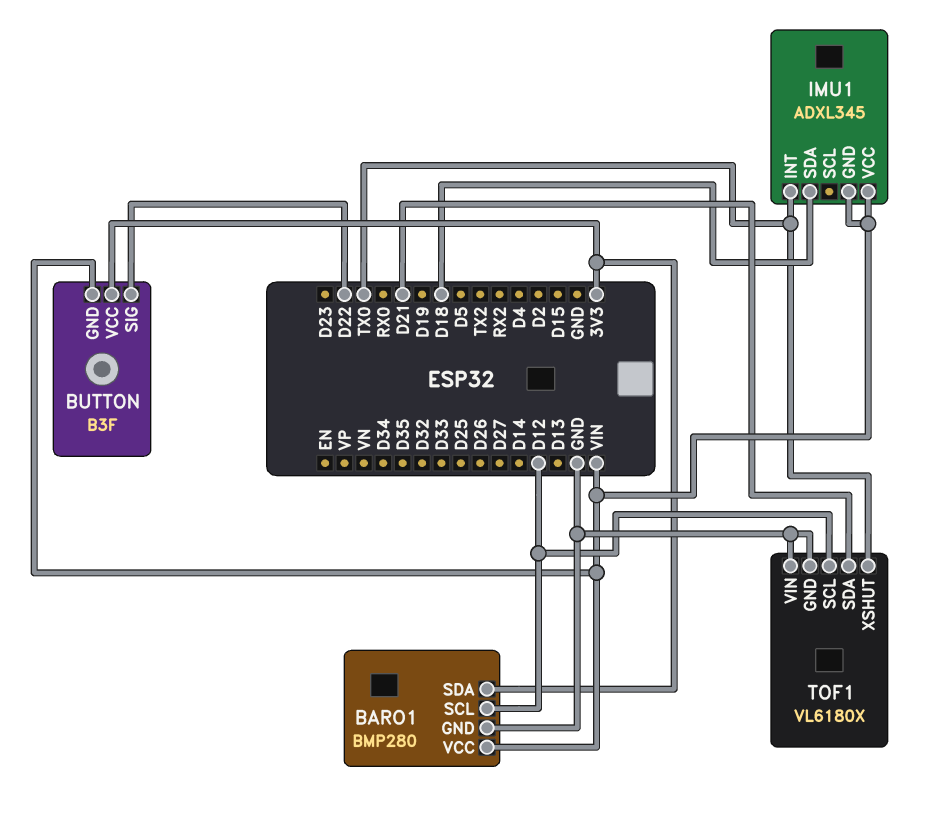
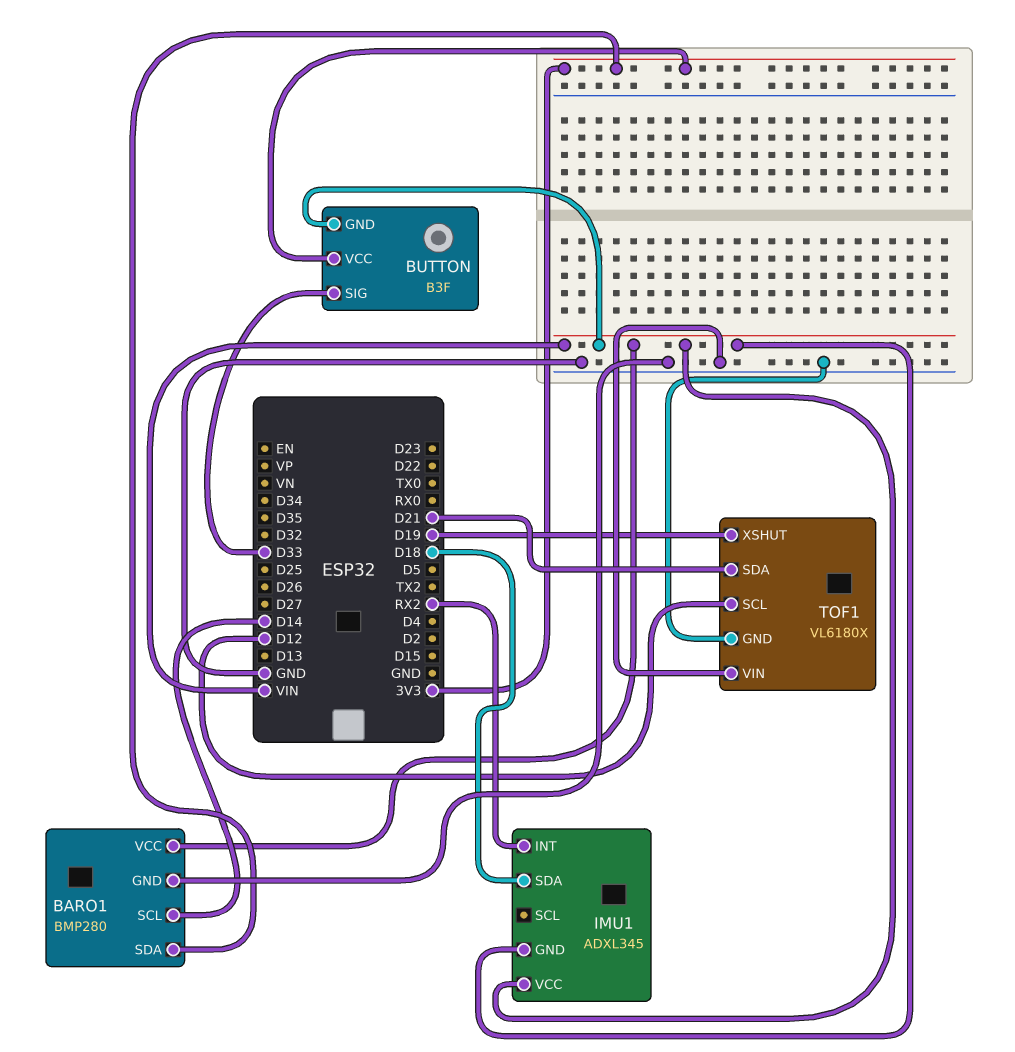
BARO1 pin SCL: D12 -> D14
BUTTON pin SIG: D22 -> D33
IMU1 pin INT: TX0 -> RX2
TOF1 pin XSHUT: TX0 -> D19

